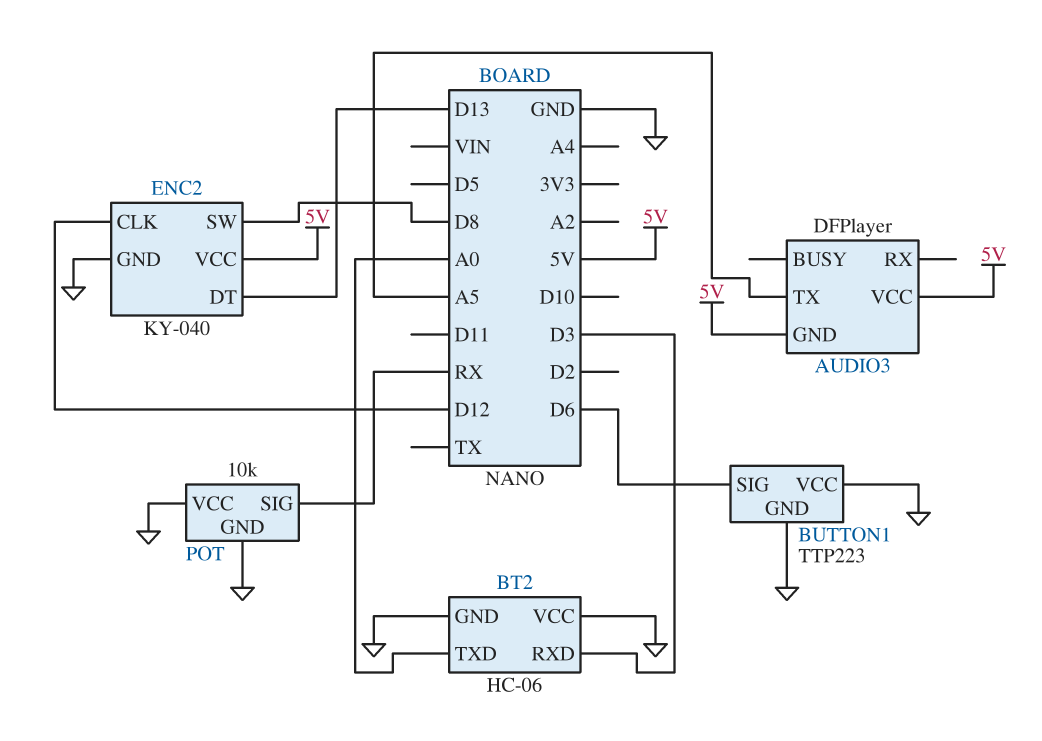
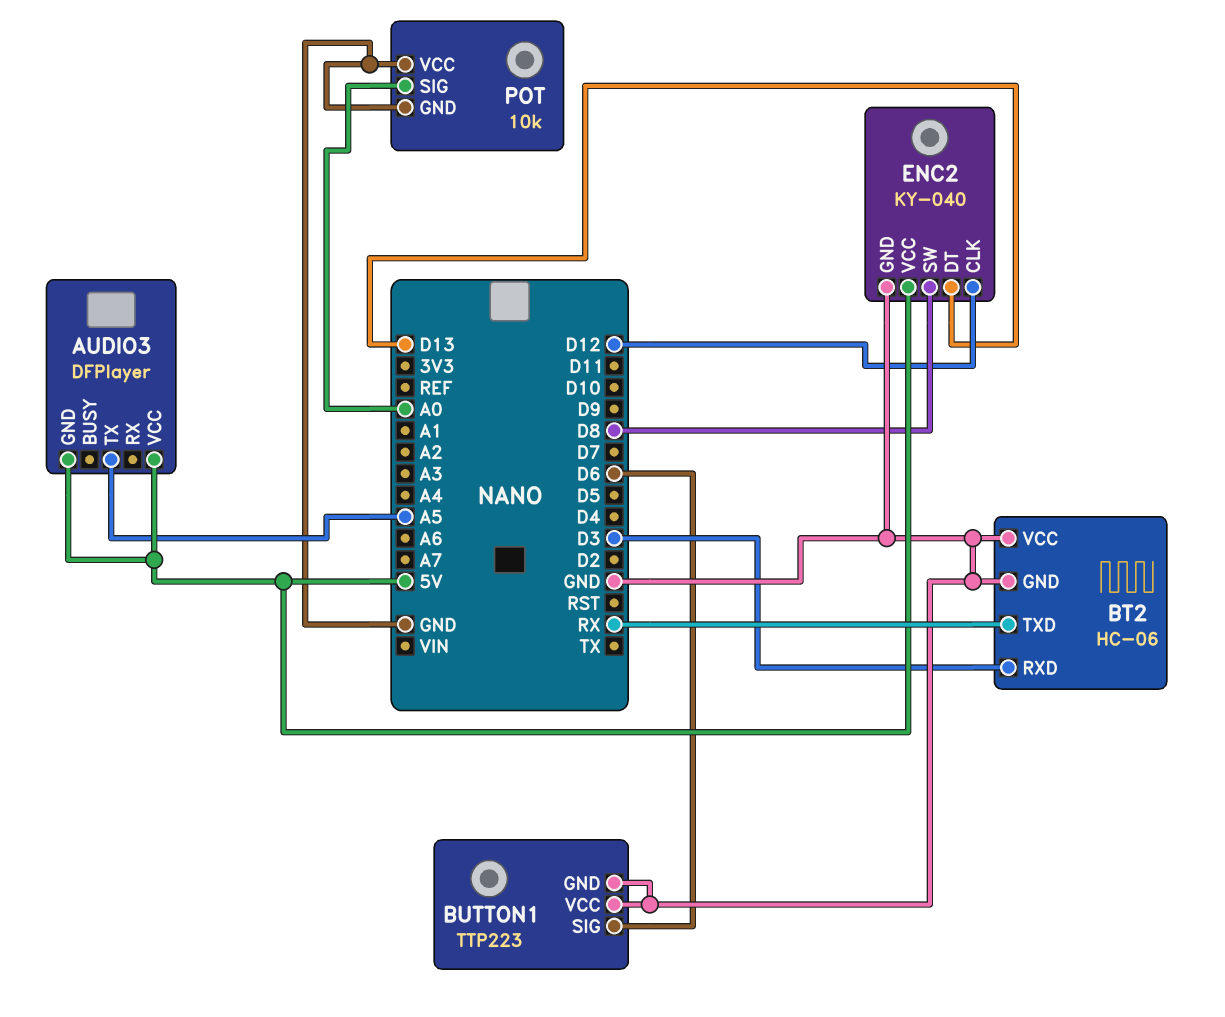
BT2 pin TXD: A0 -> RX
POT pin SIG: RX -> A0

